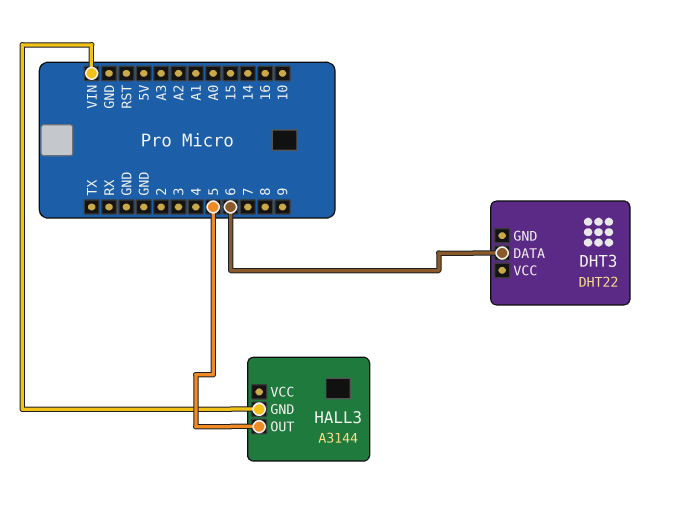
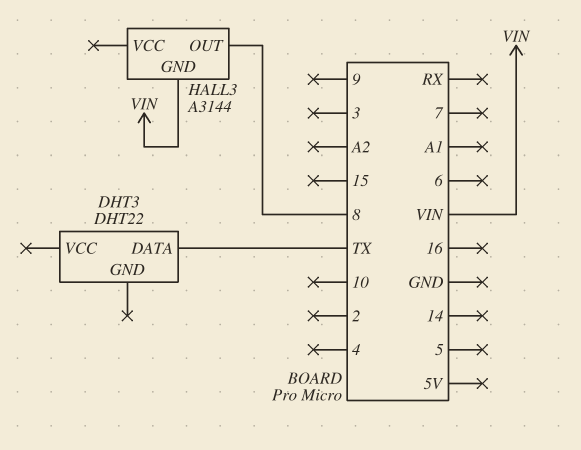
DHT3 pin DATA: 6 -> TX
HALL3 pin OUT: 5 -> 8

